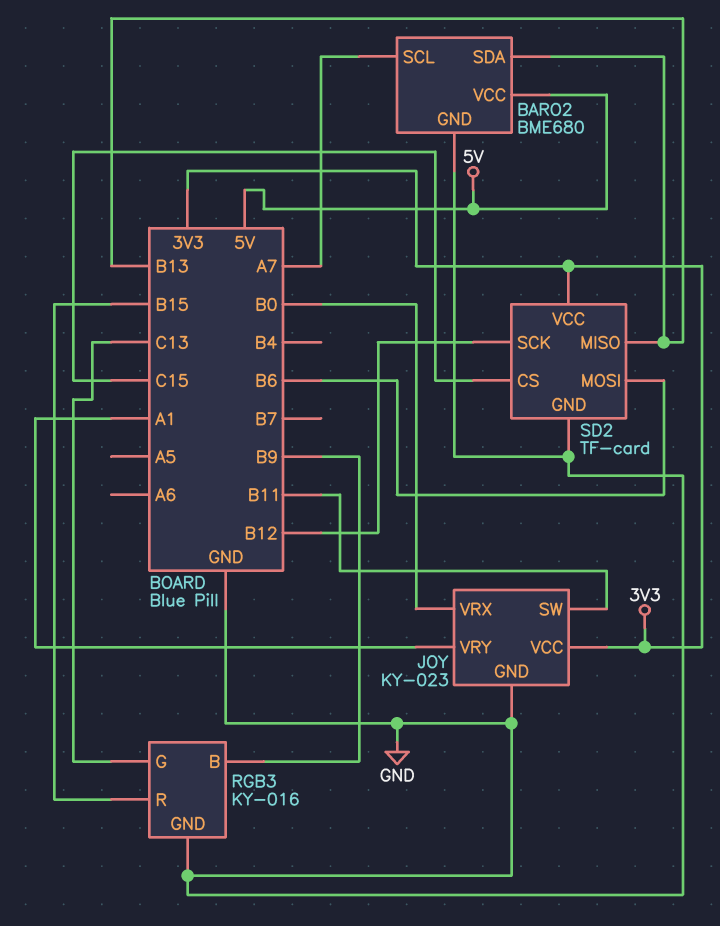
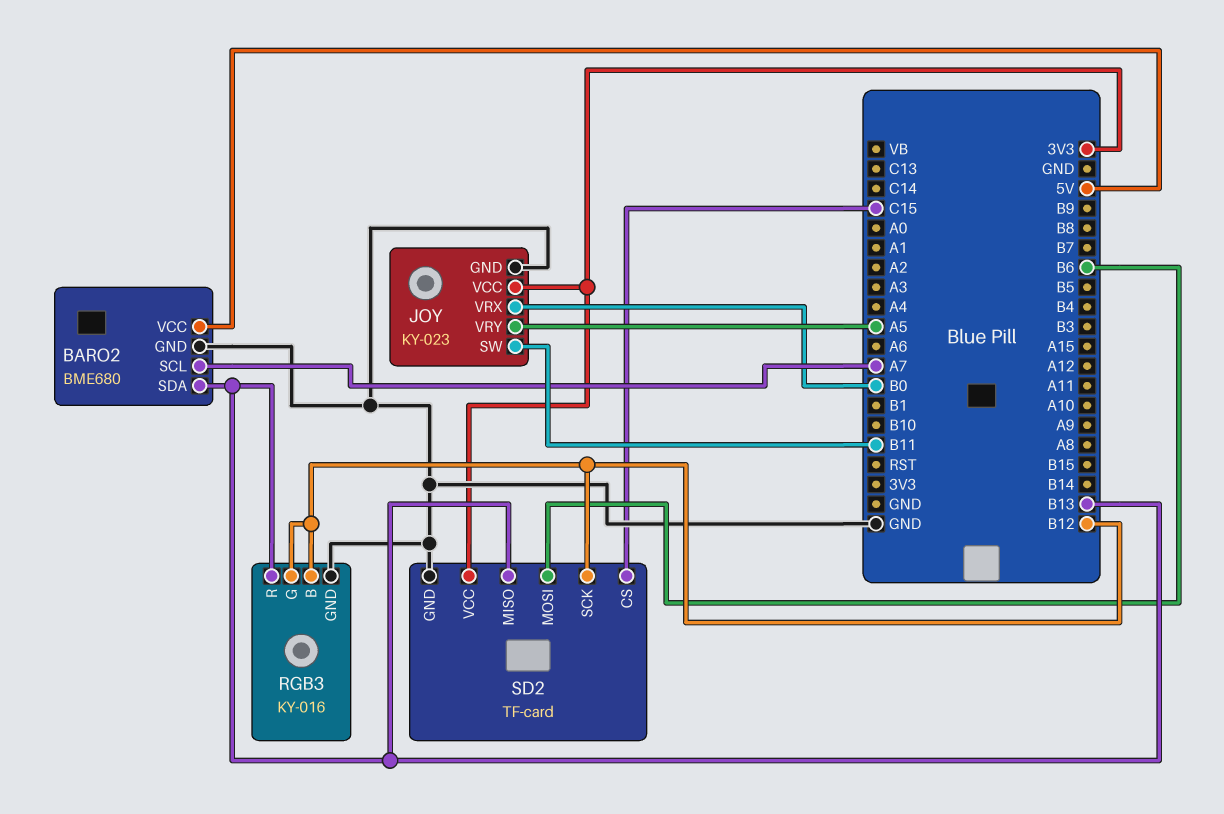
JOY pin VRY: A1 -> A5
RGB3 pin B: B9 -> B12
RGB3 pin G: C13 -> B12
RGB3 pin R: B15 -> B13

